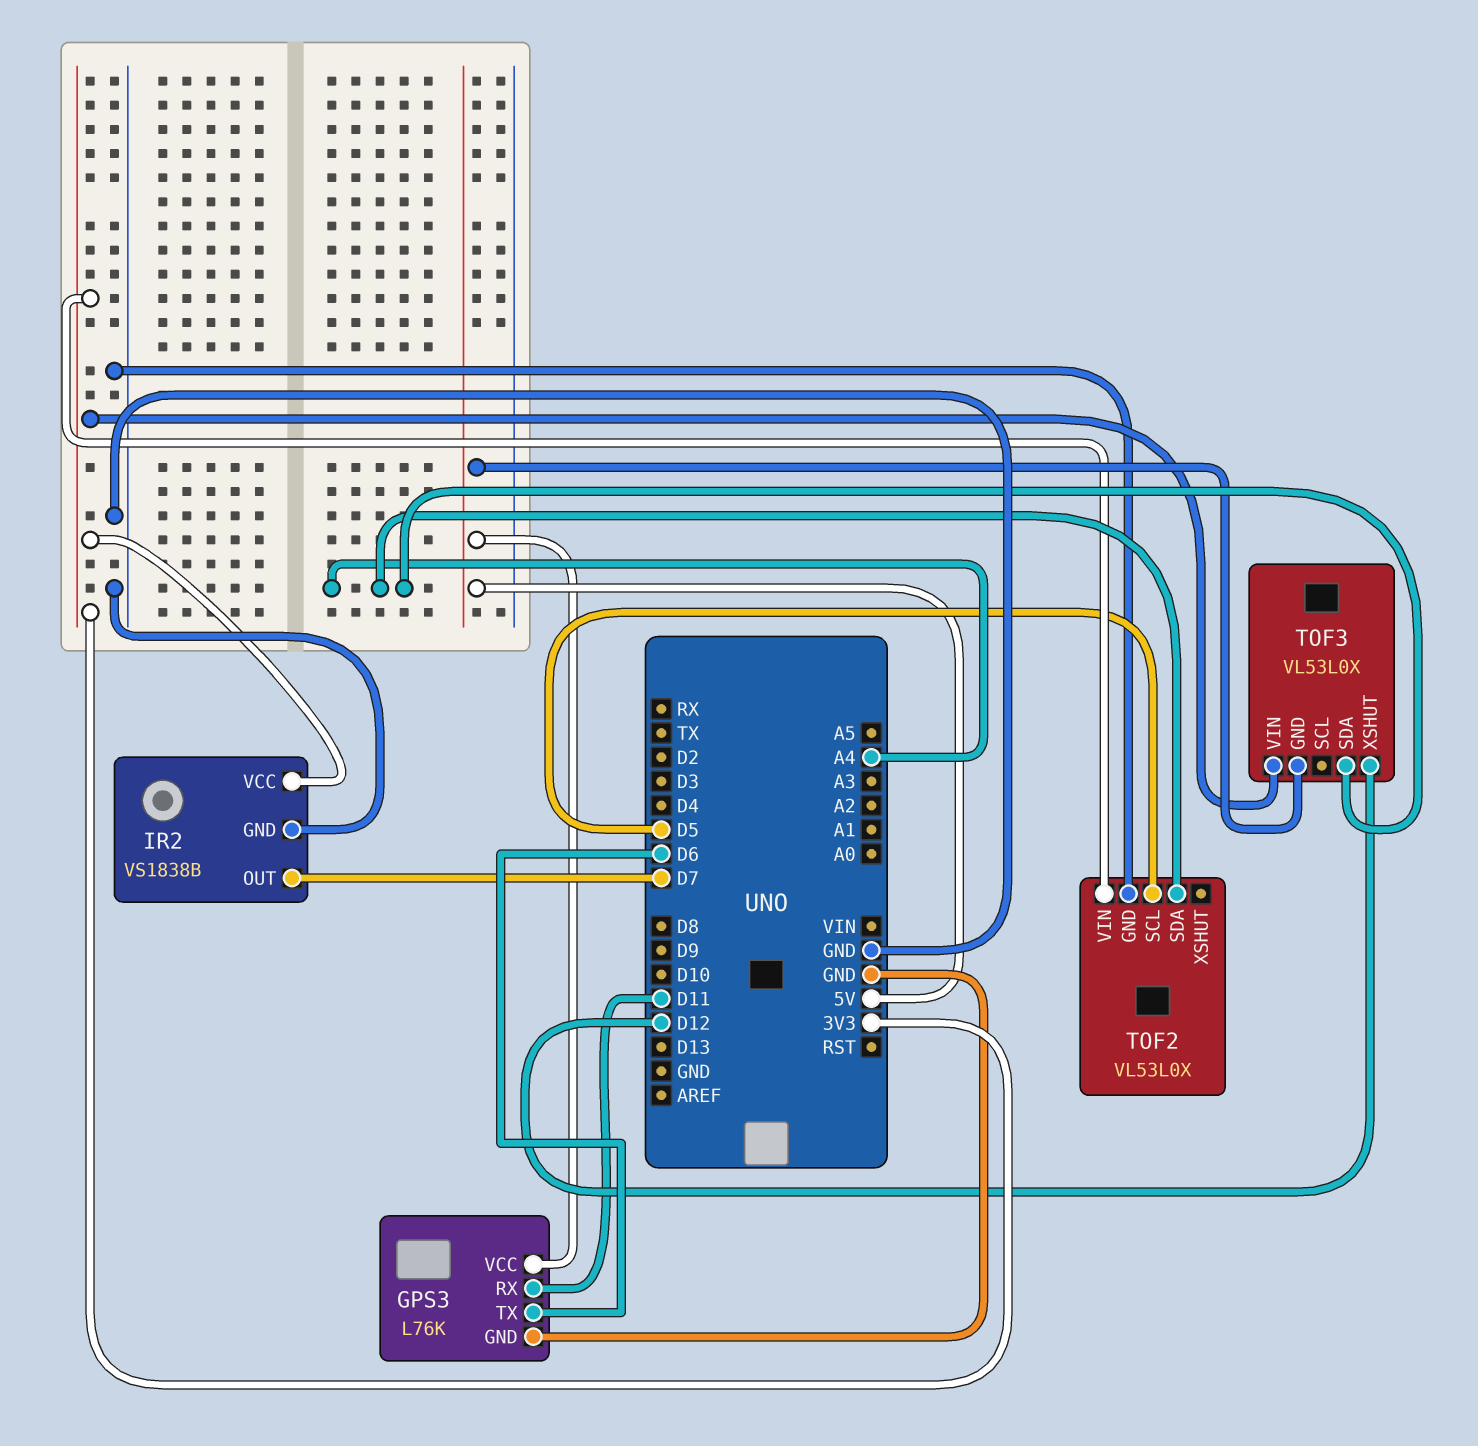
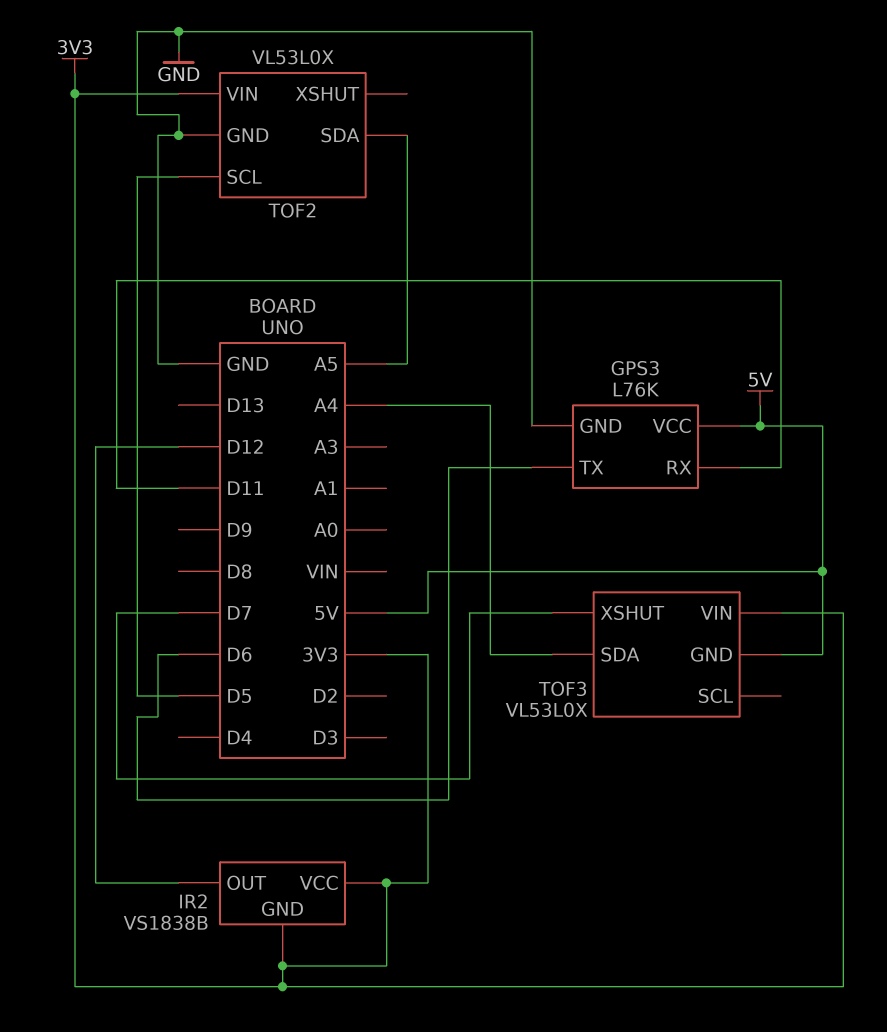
IR2 pin GND: GND -> 3V3
IR2 pin OUT: D7 -> D12
TOF2 pin SDA: A4 -> A5
TOF3 pin XSHUT: D12 -> D7

